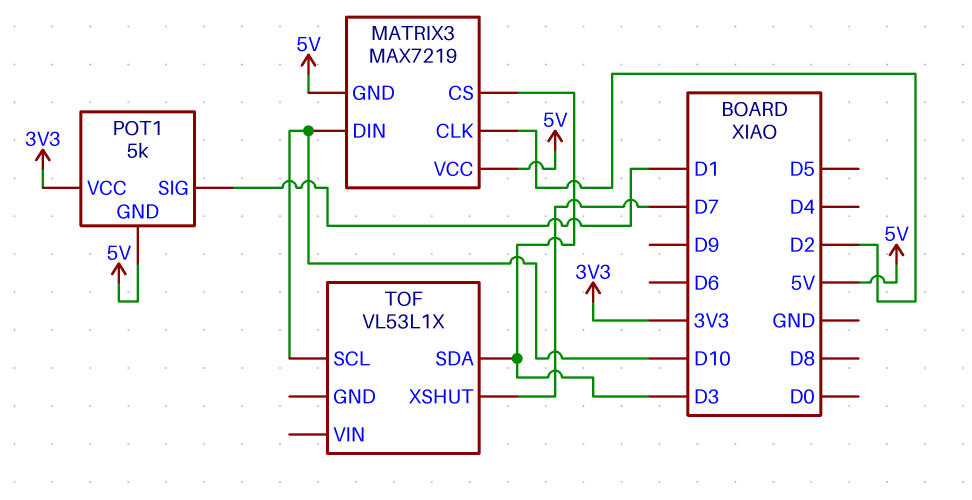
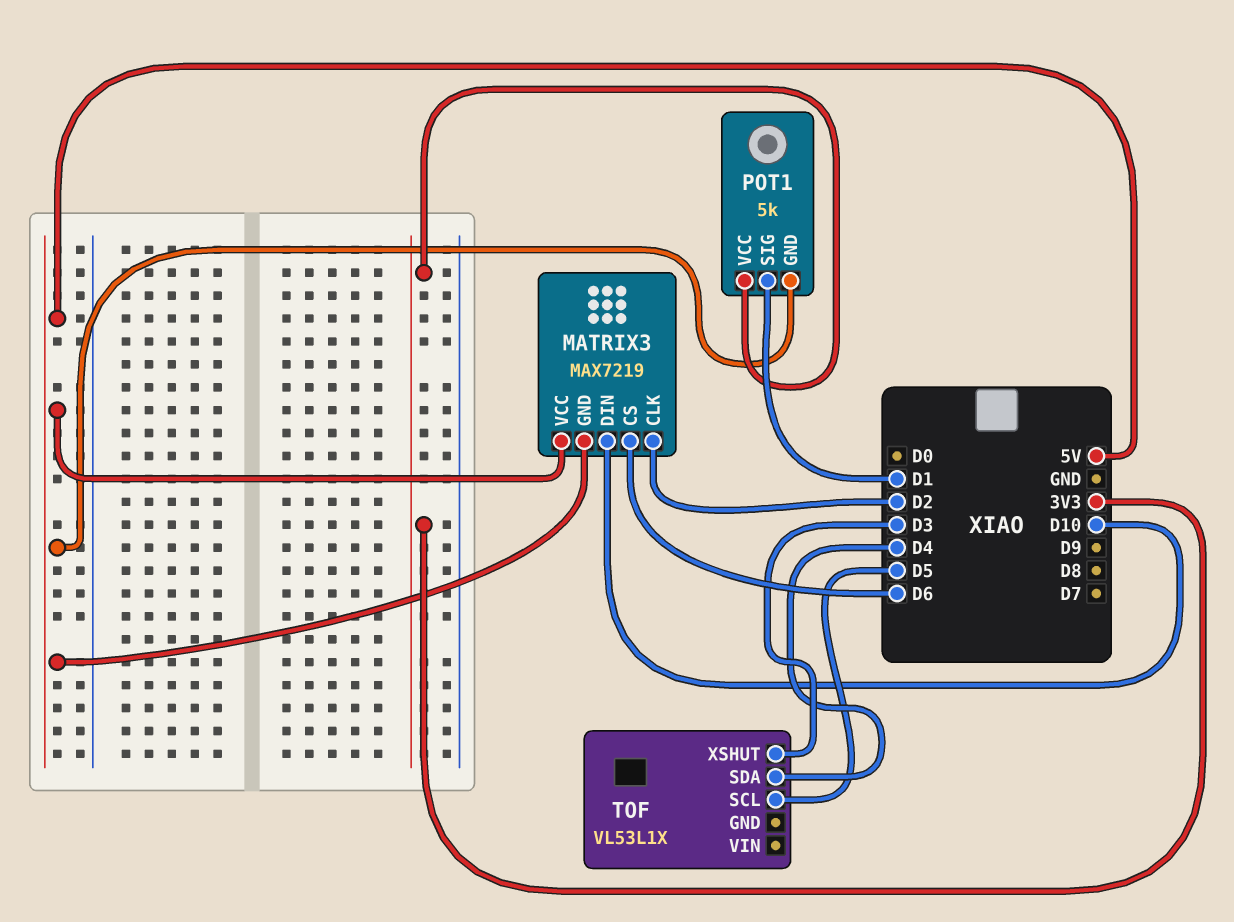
MATRIX3 pin CS: D3 -> D6
TOF pin SCL: D10 -> D5
TOF pin SDA: D3 -> D4
TOF pin XSHUT: D7 -> D3

